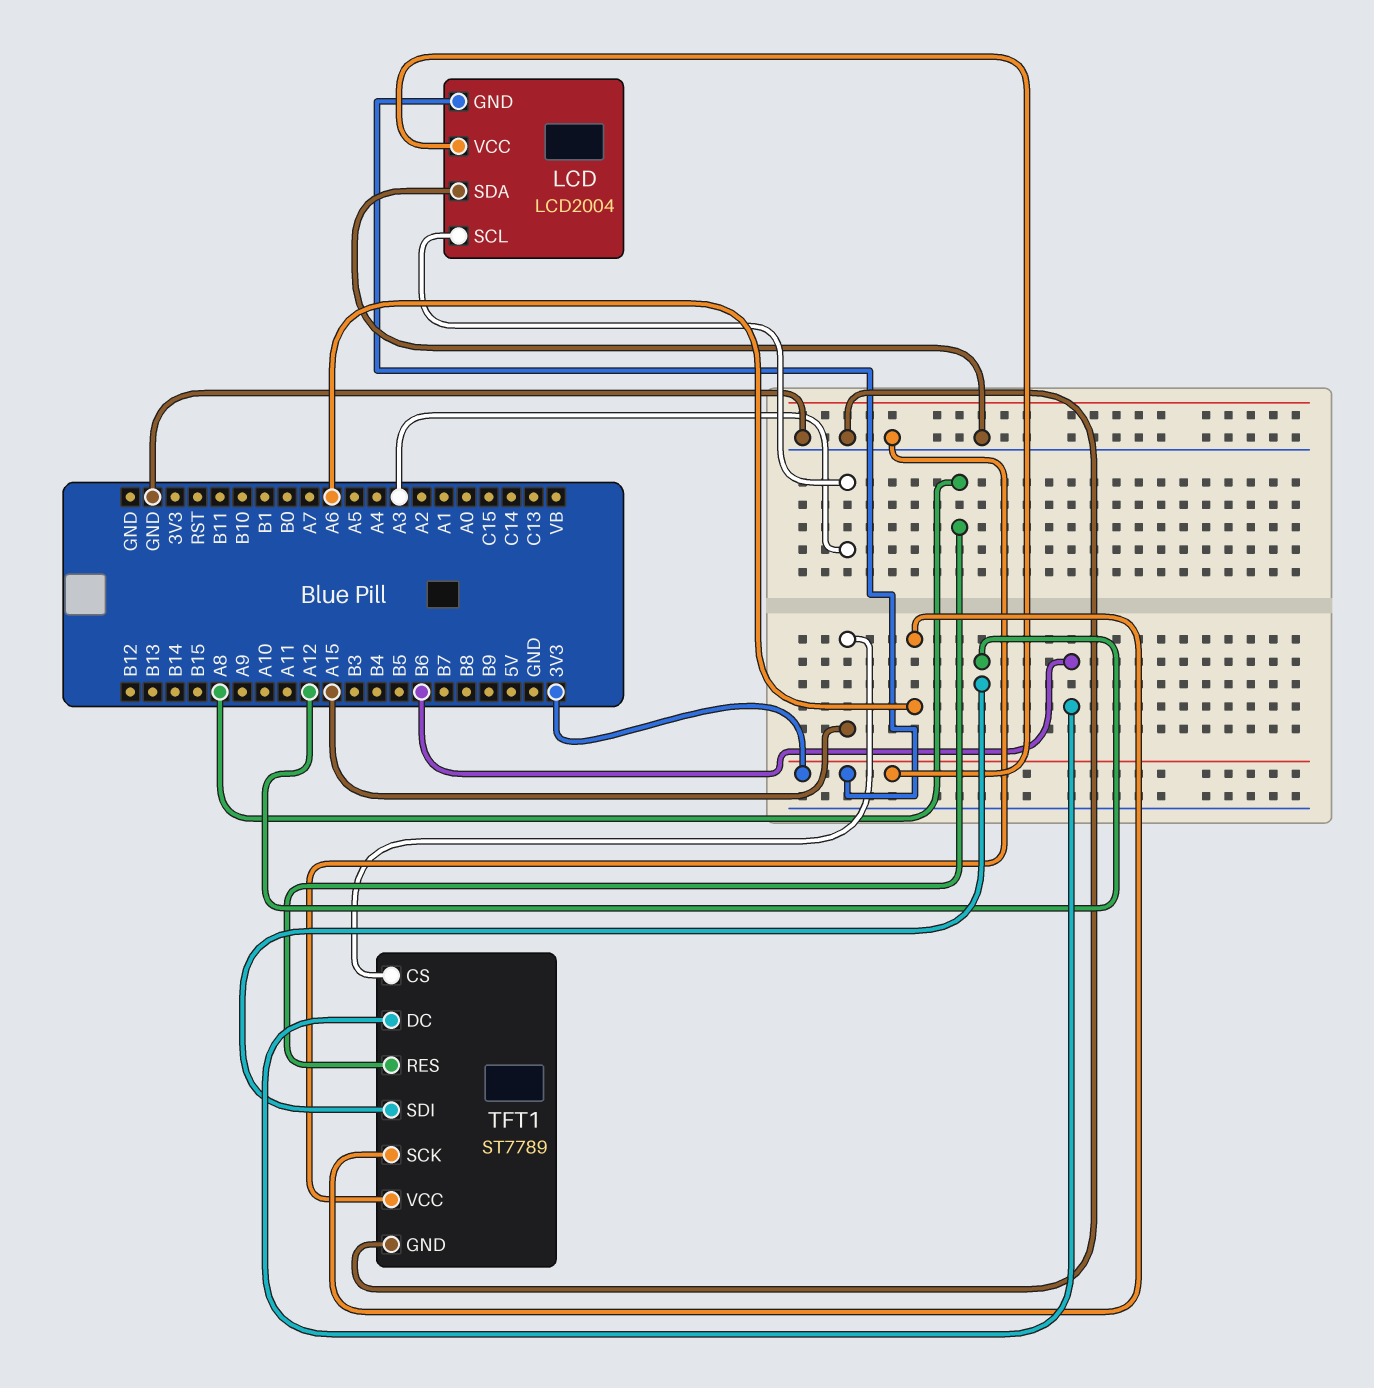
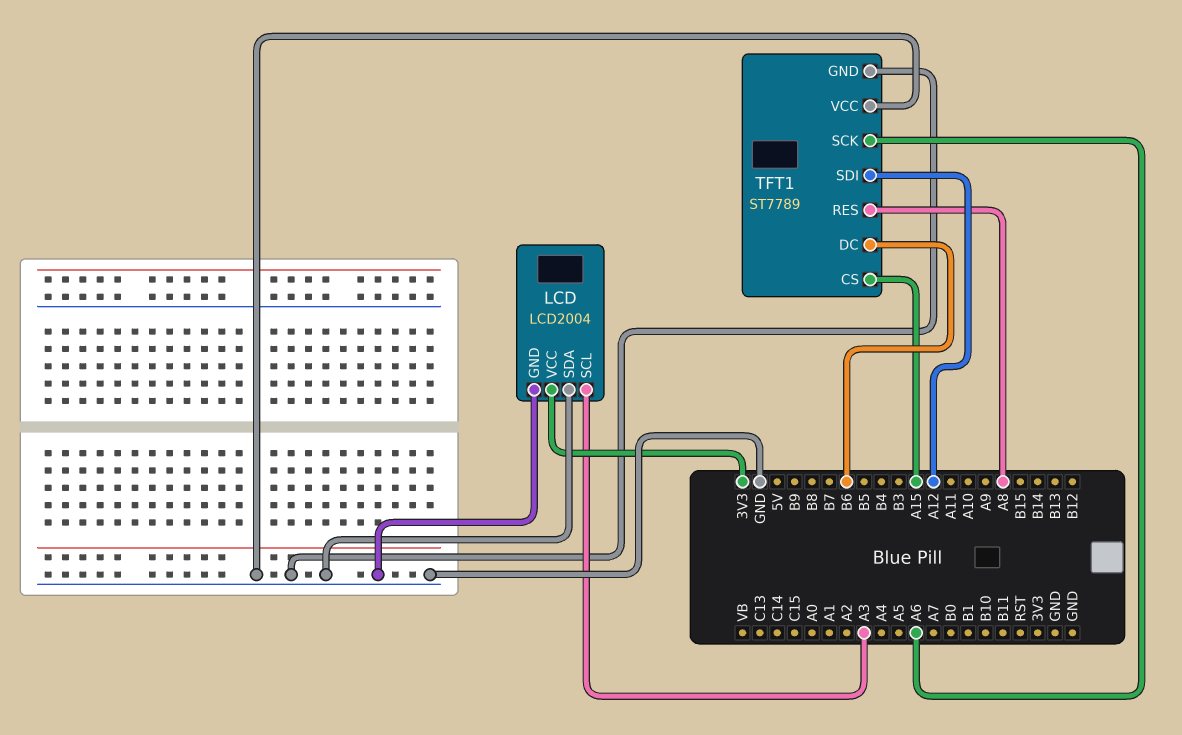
LCD pin GND: 3V3 -> GND

